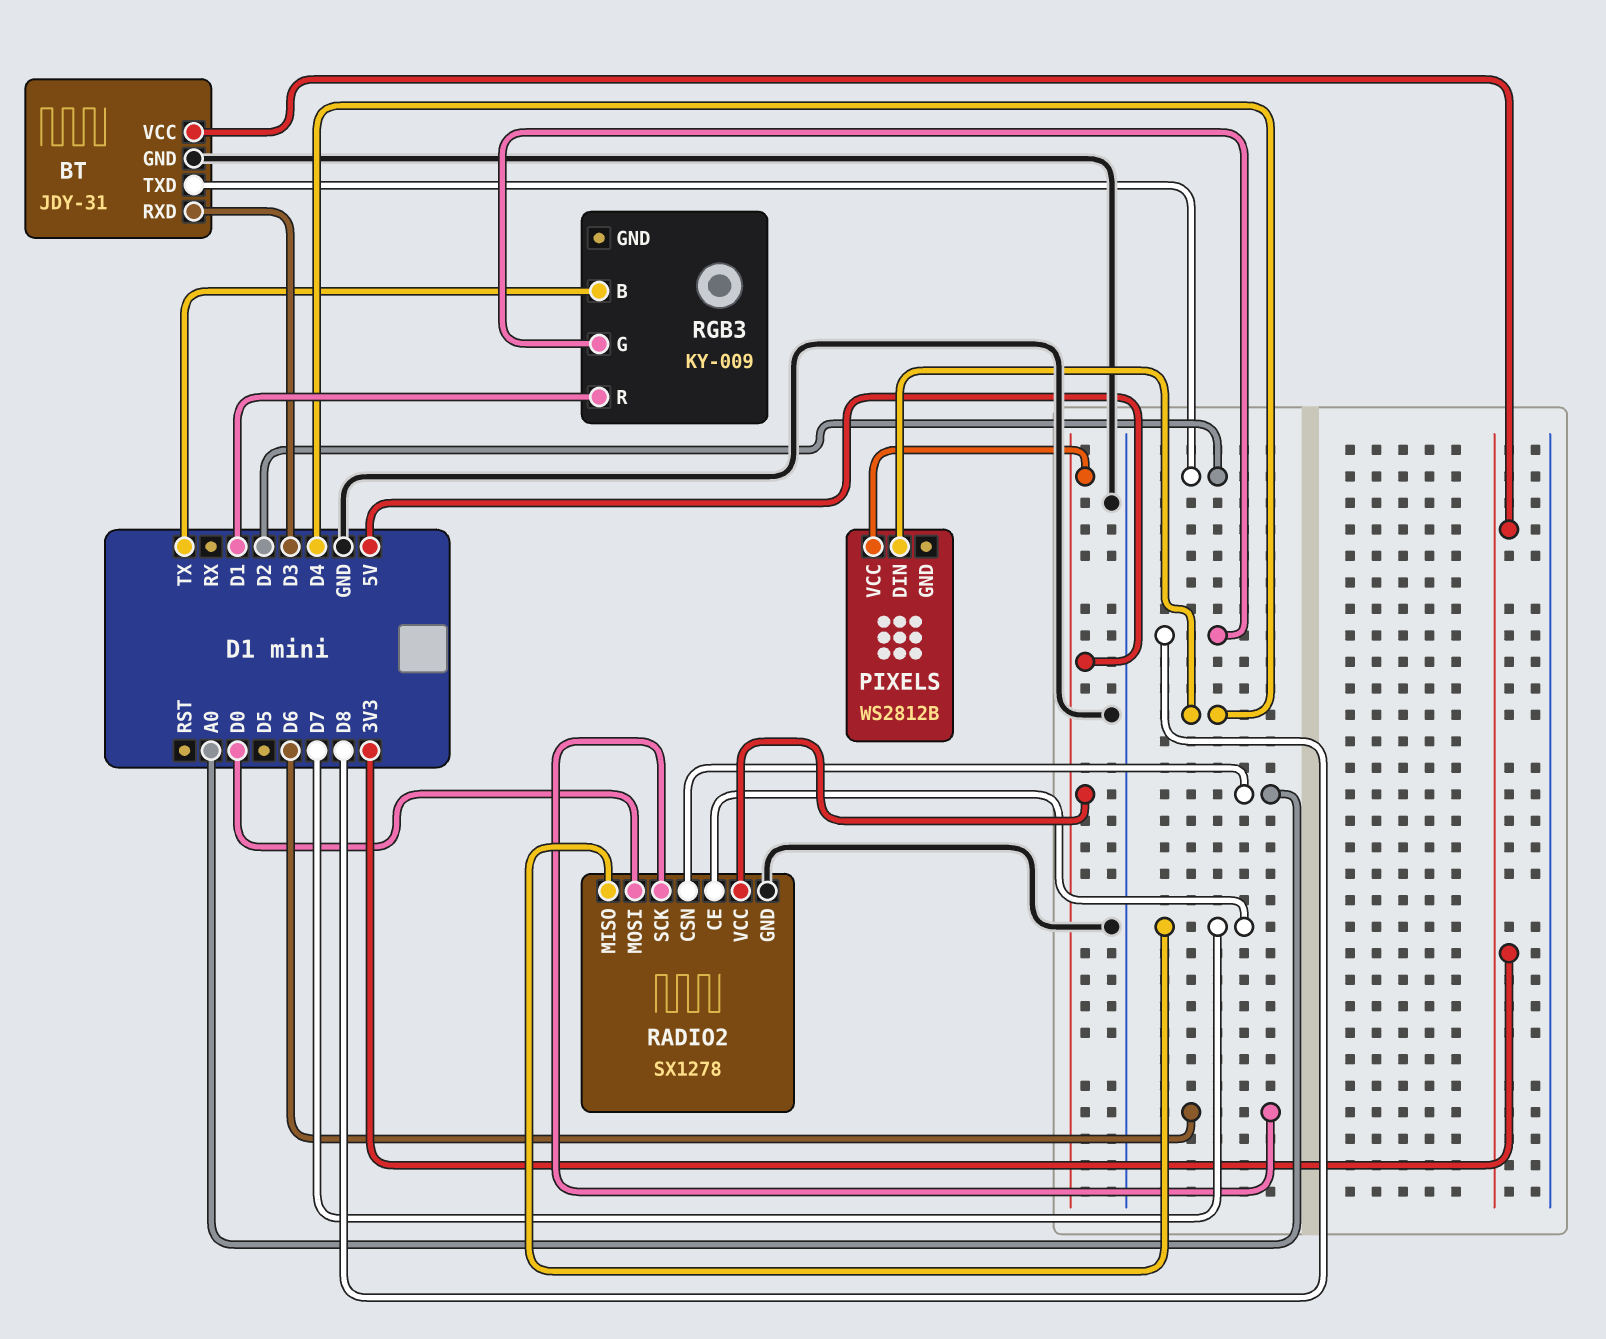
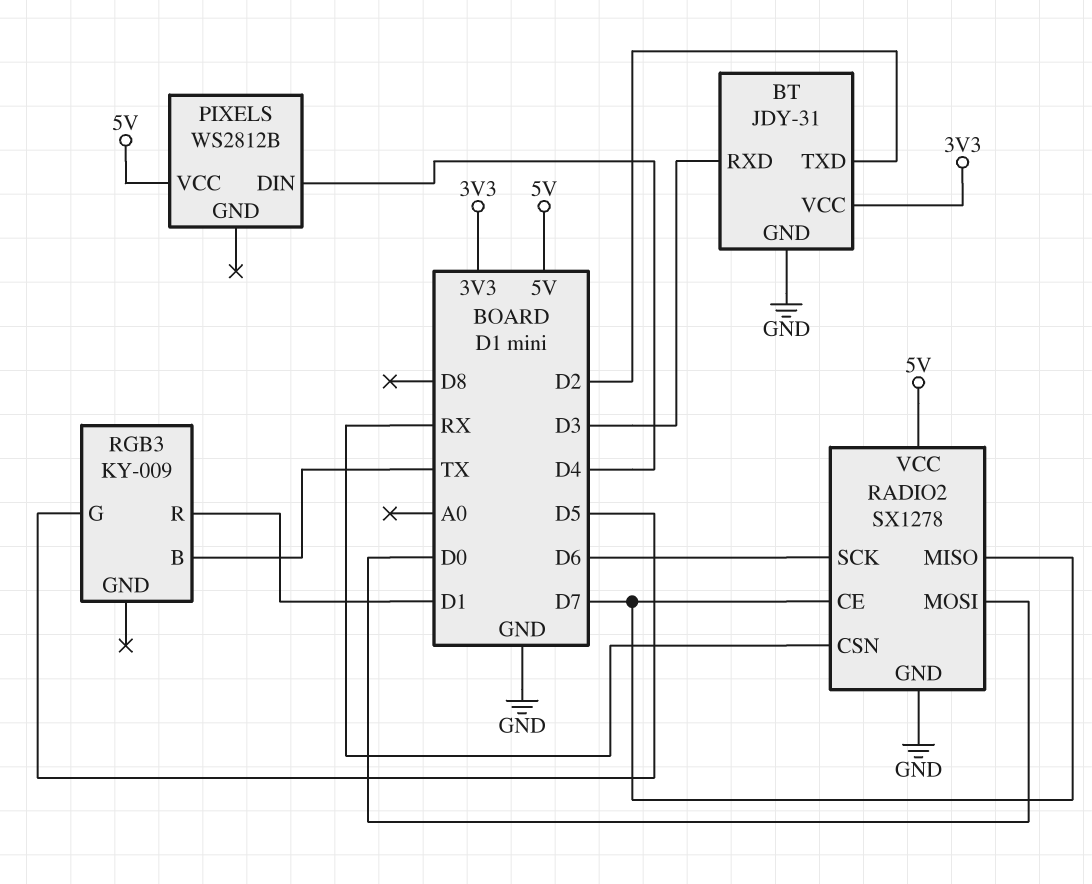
RADIO2 pin CSN: A0 -> RX
RGB3 pin G: D8 -> D5

